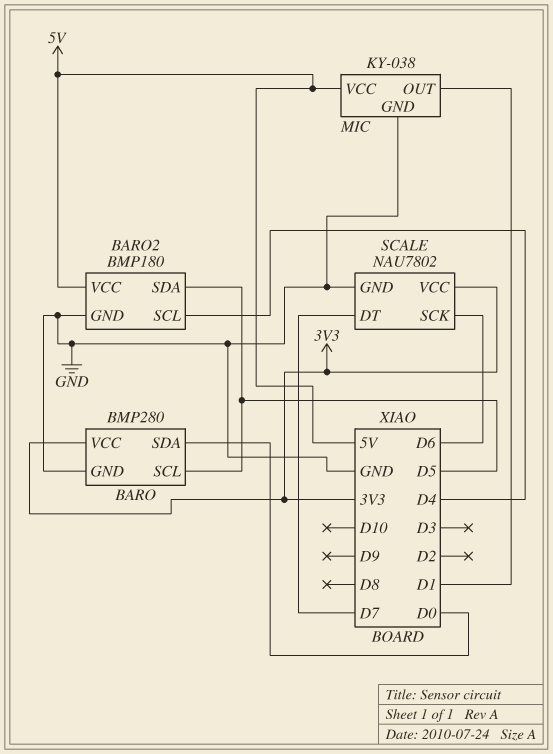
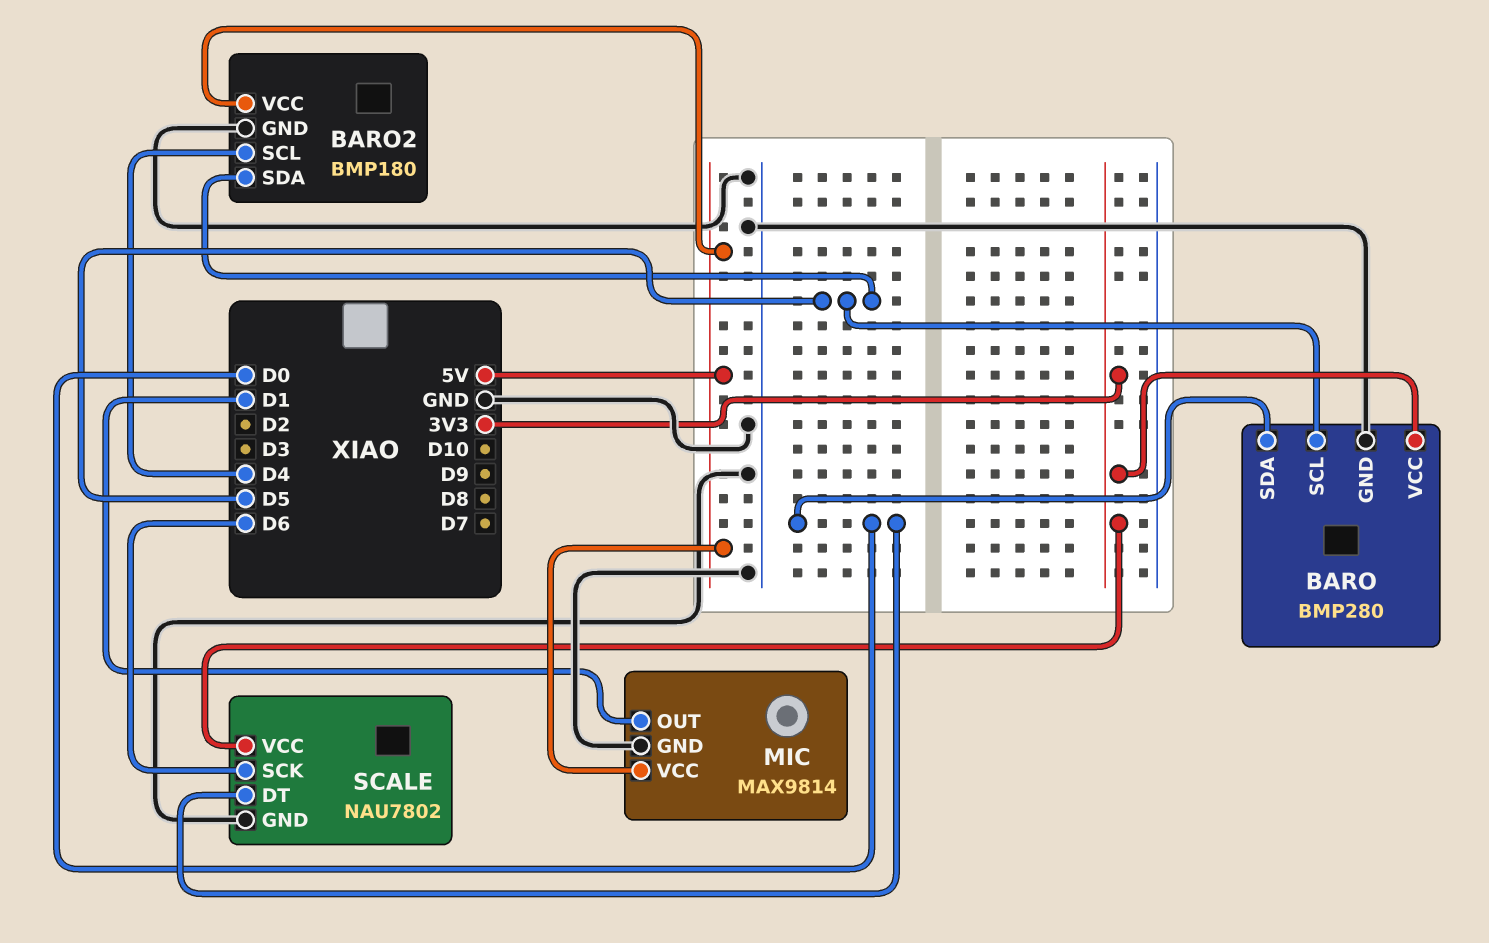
MIC: KY-038 -> MAX9814
SCALE pin DT: D7 -> D0

